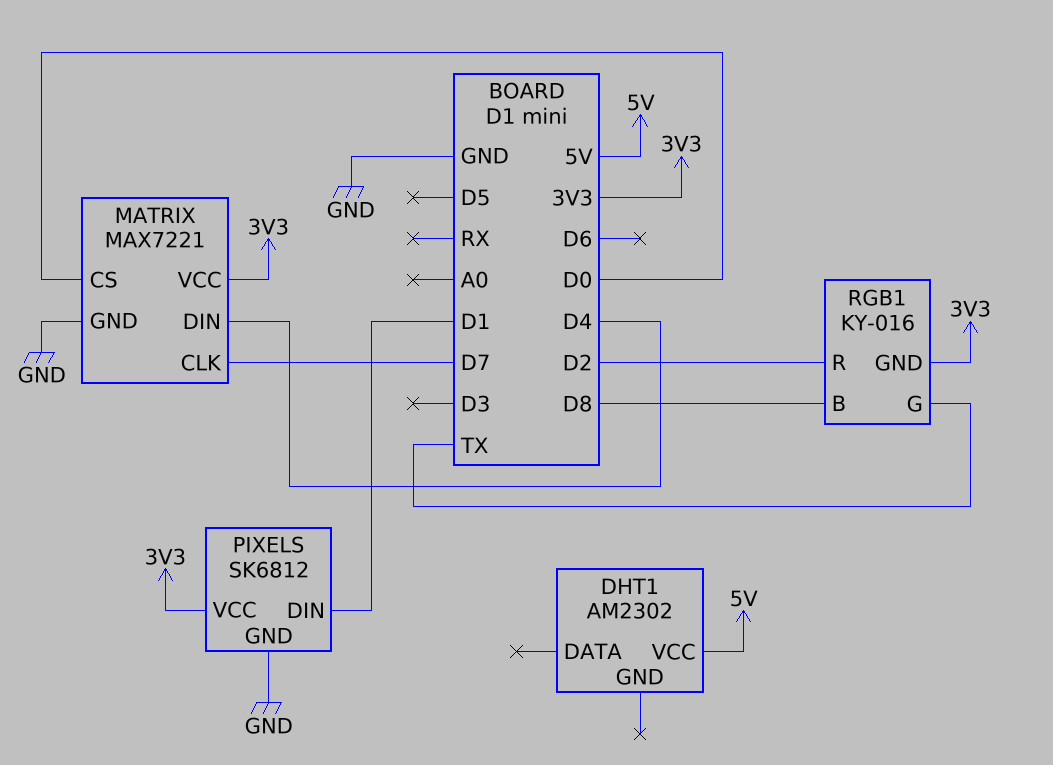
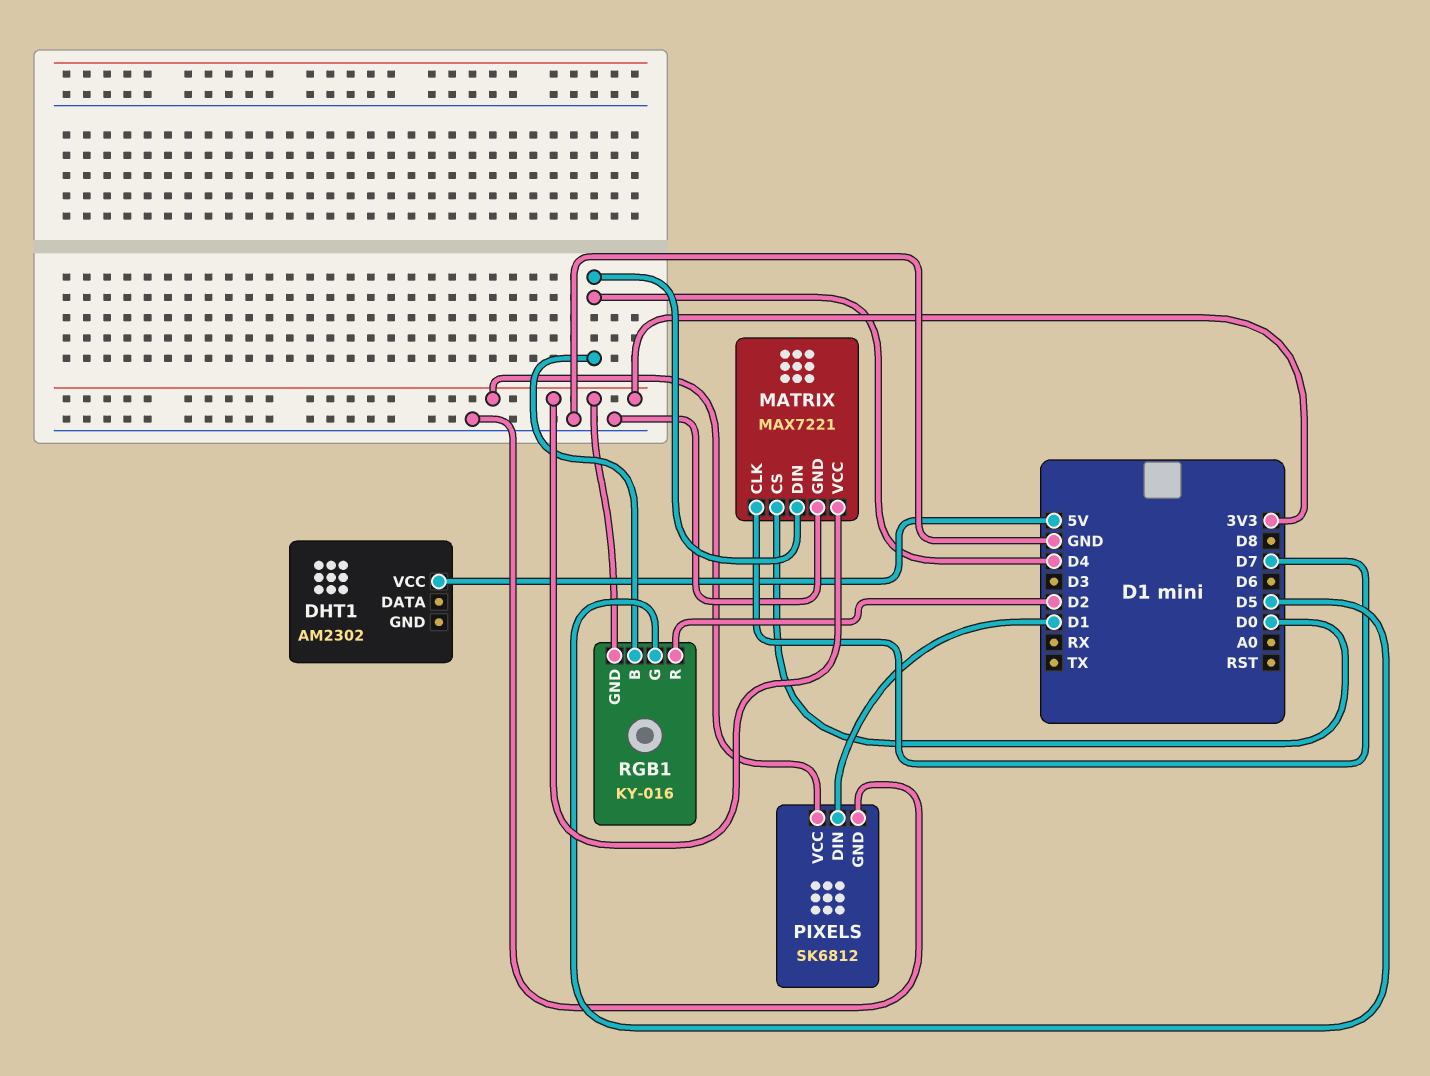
RGB1 pin B: D8 -> D4
RGB1 pin G: TX -> D5

